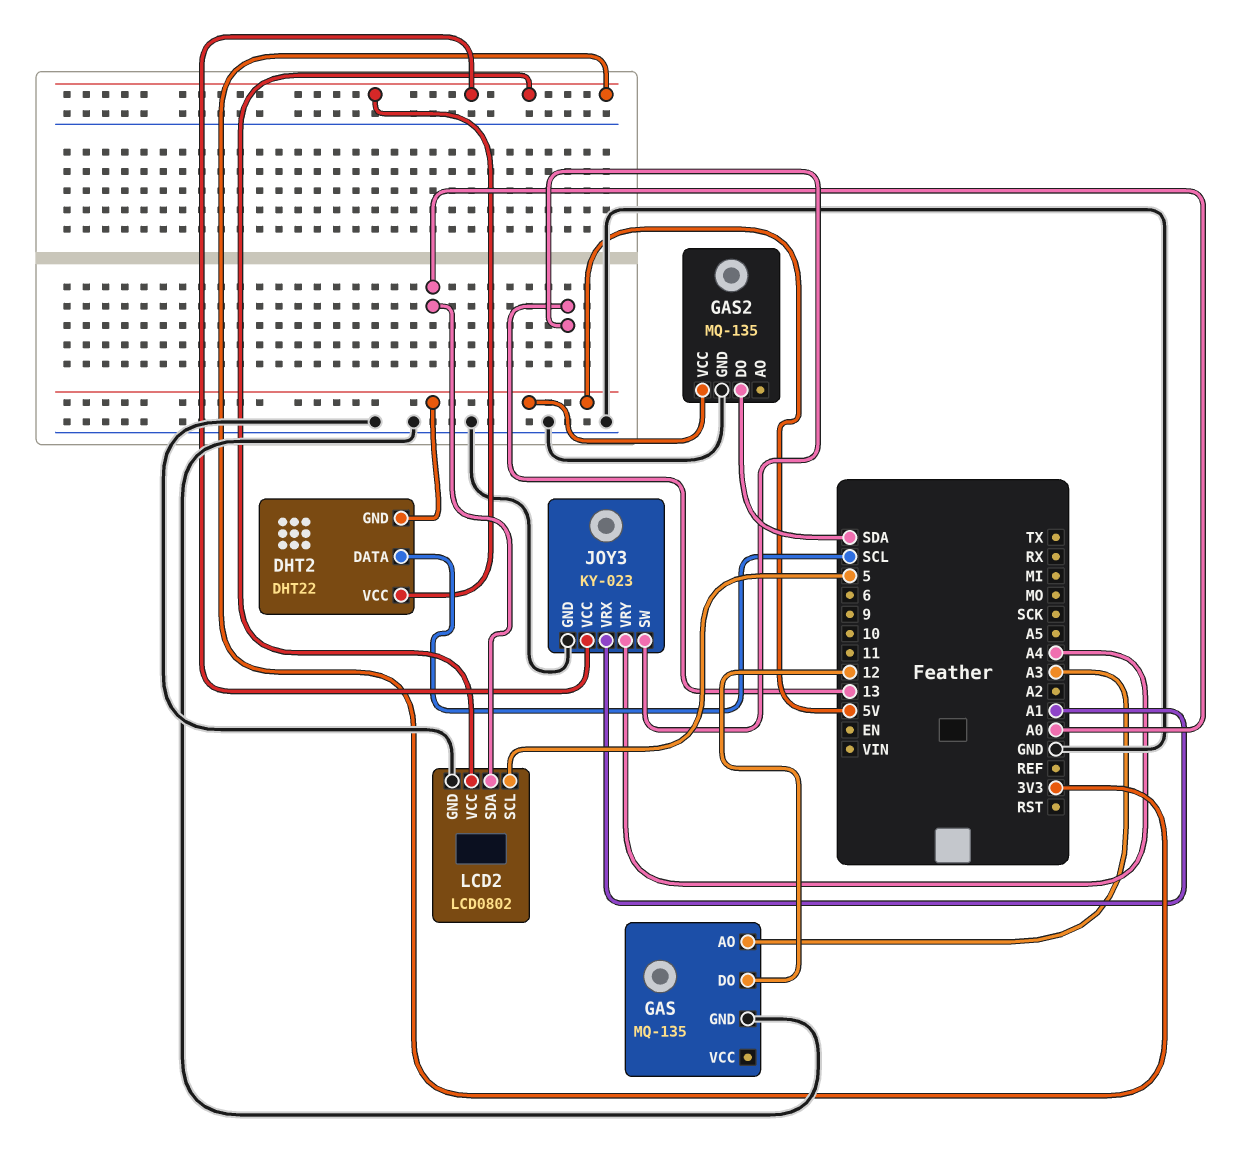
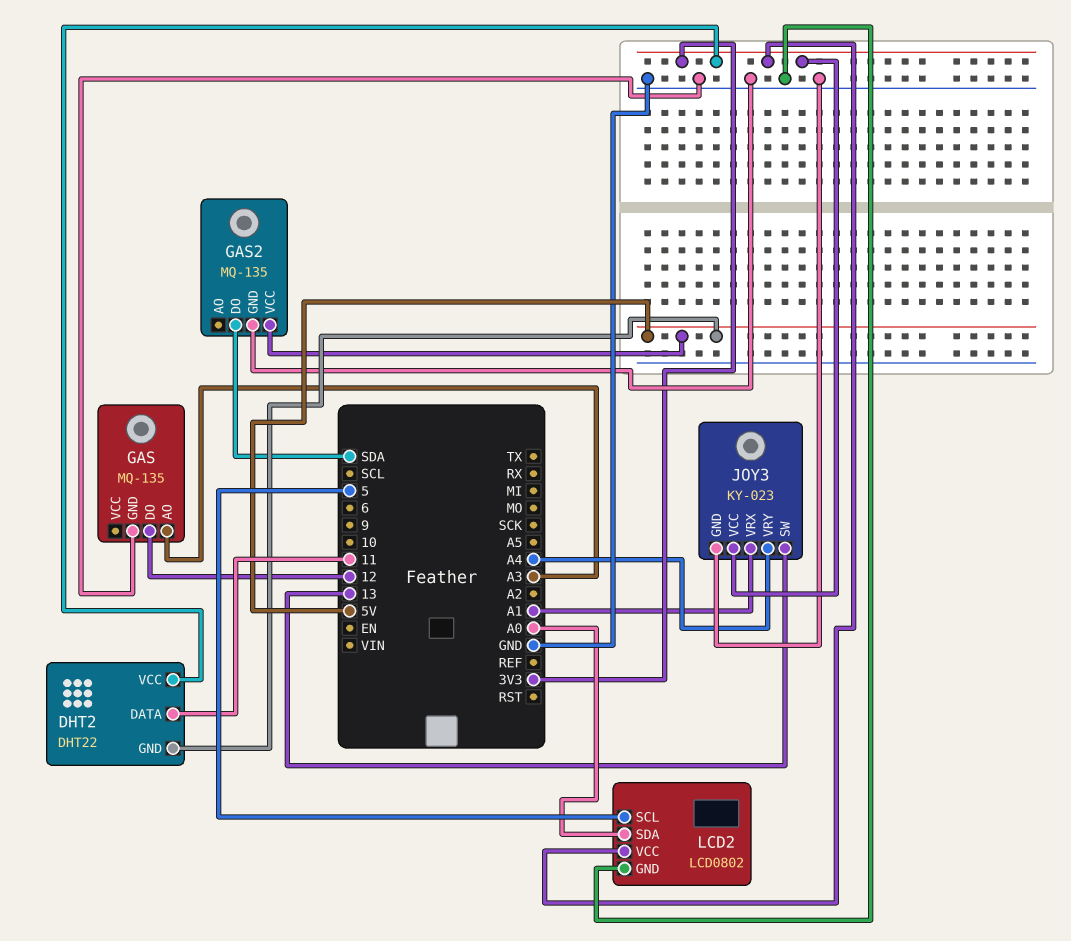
DHT2 pin DATA: SCL -> 11

